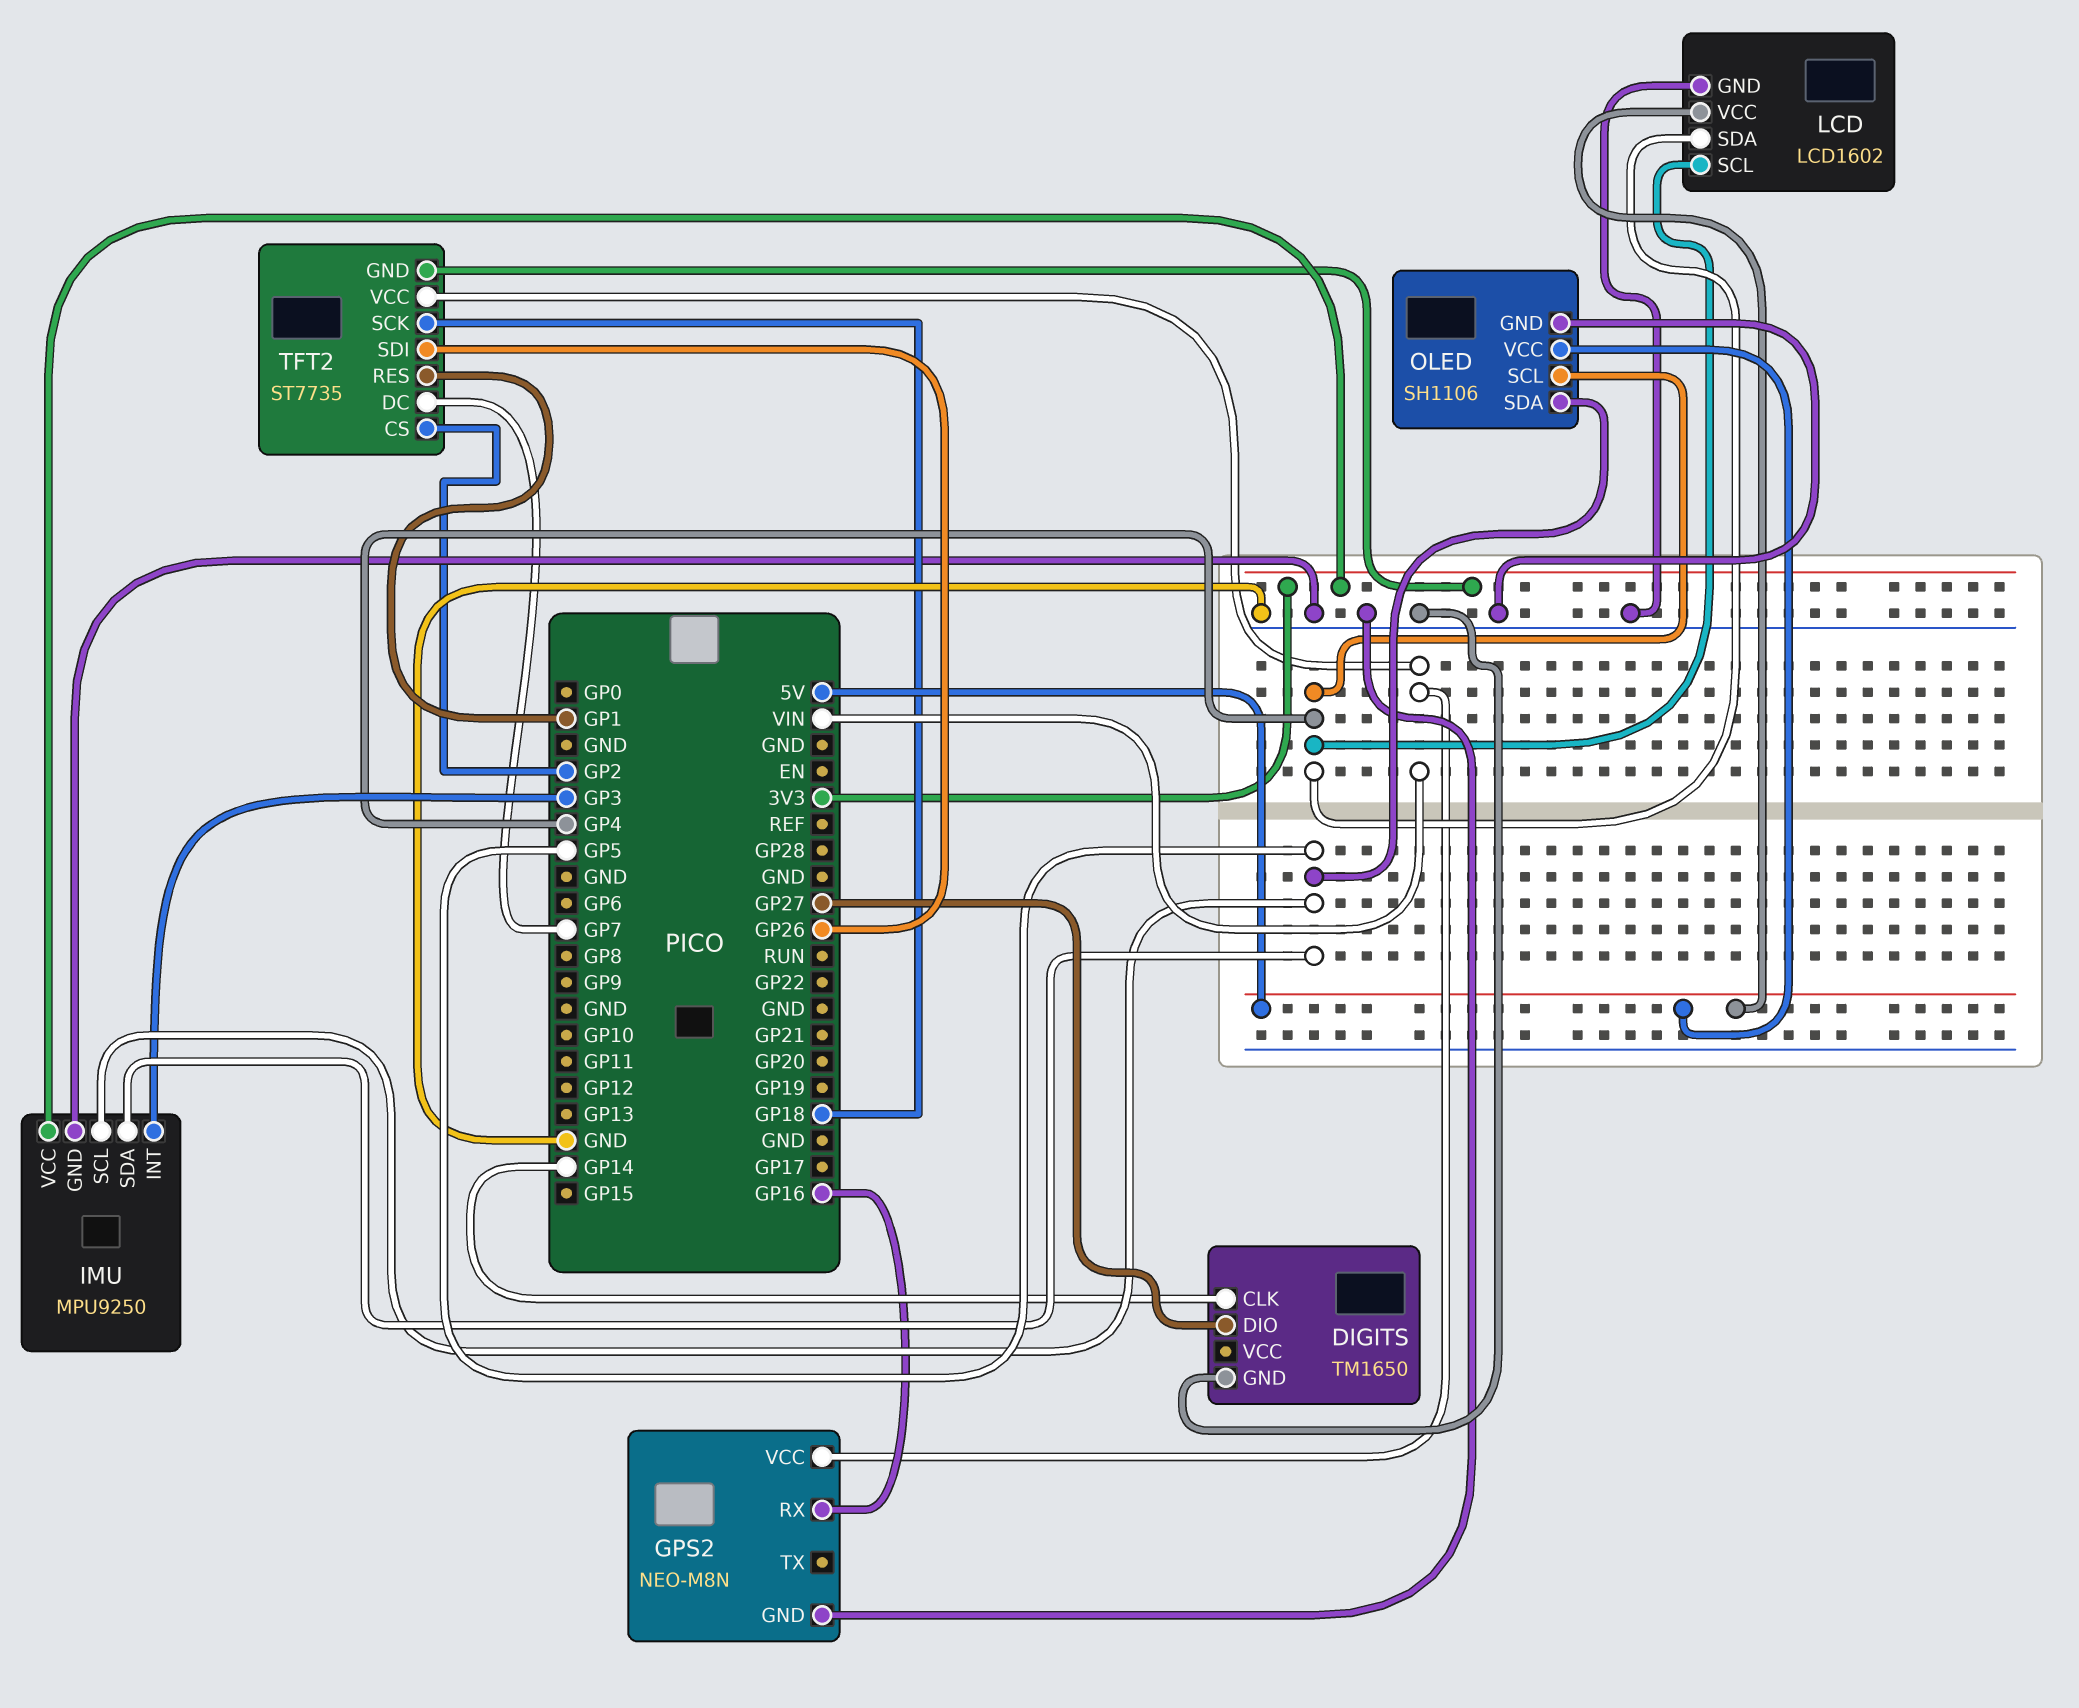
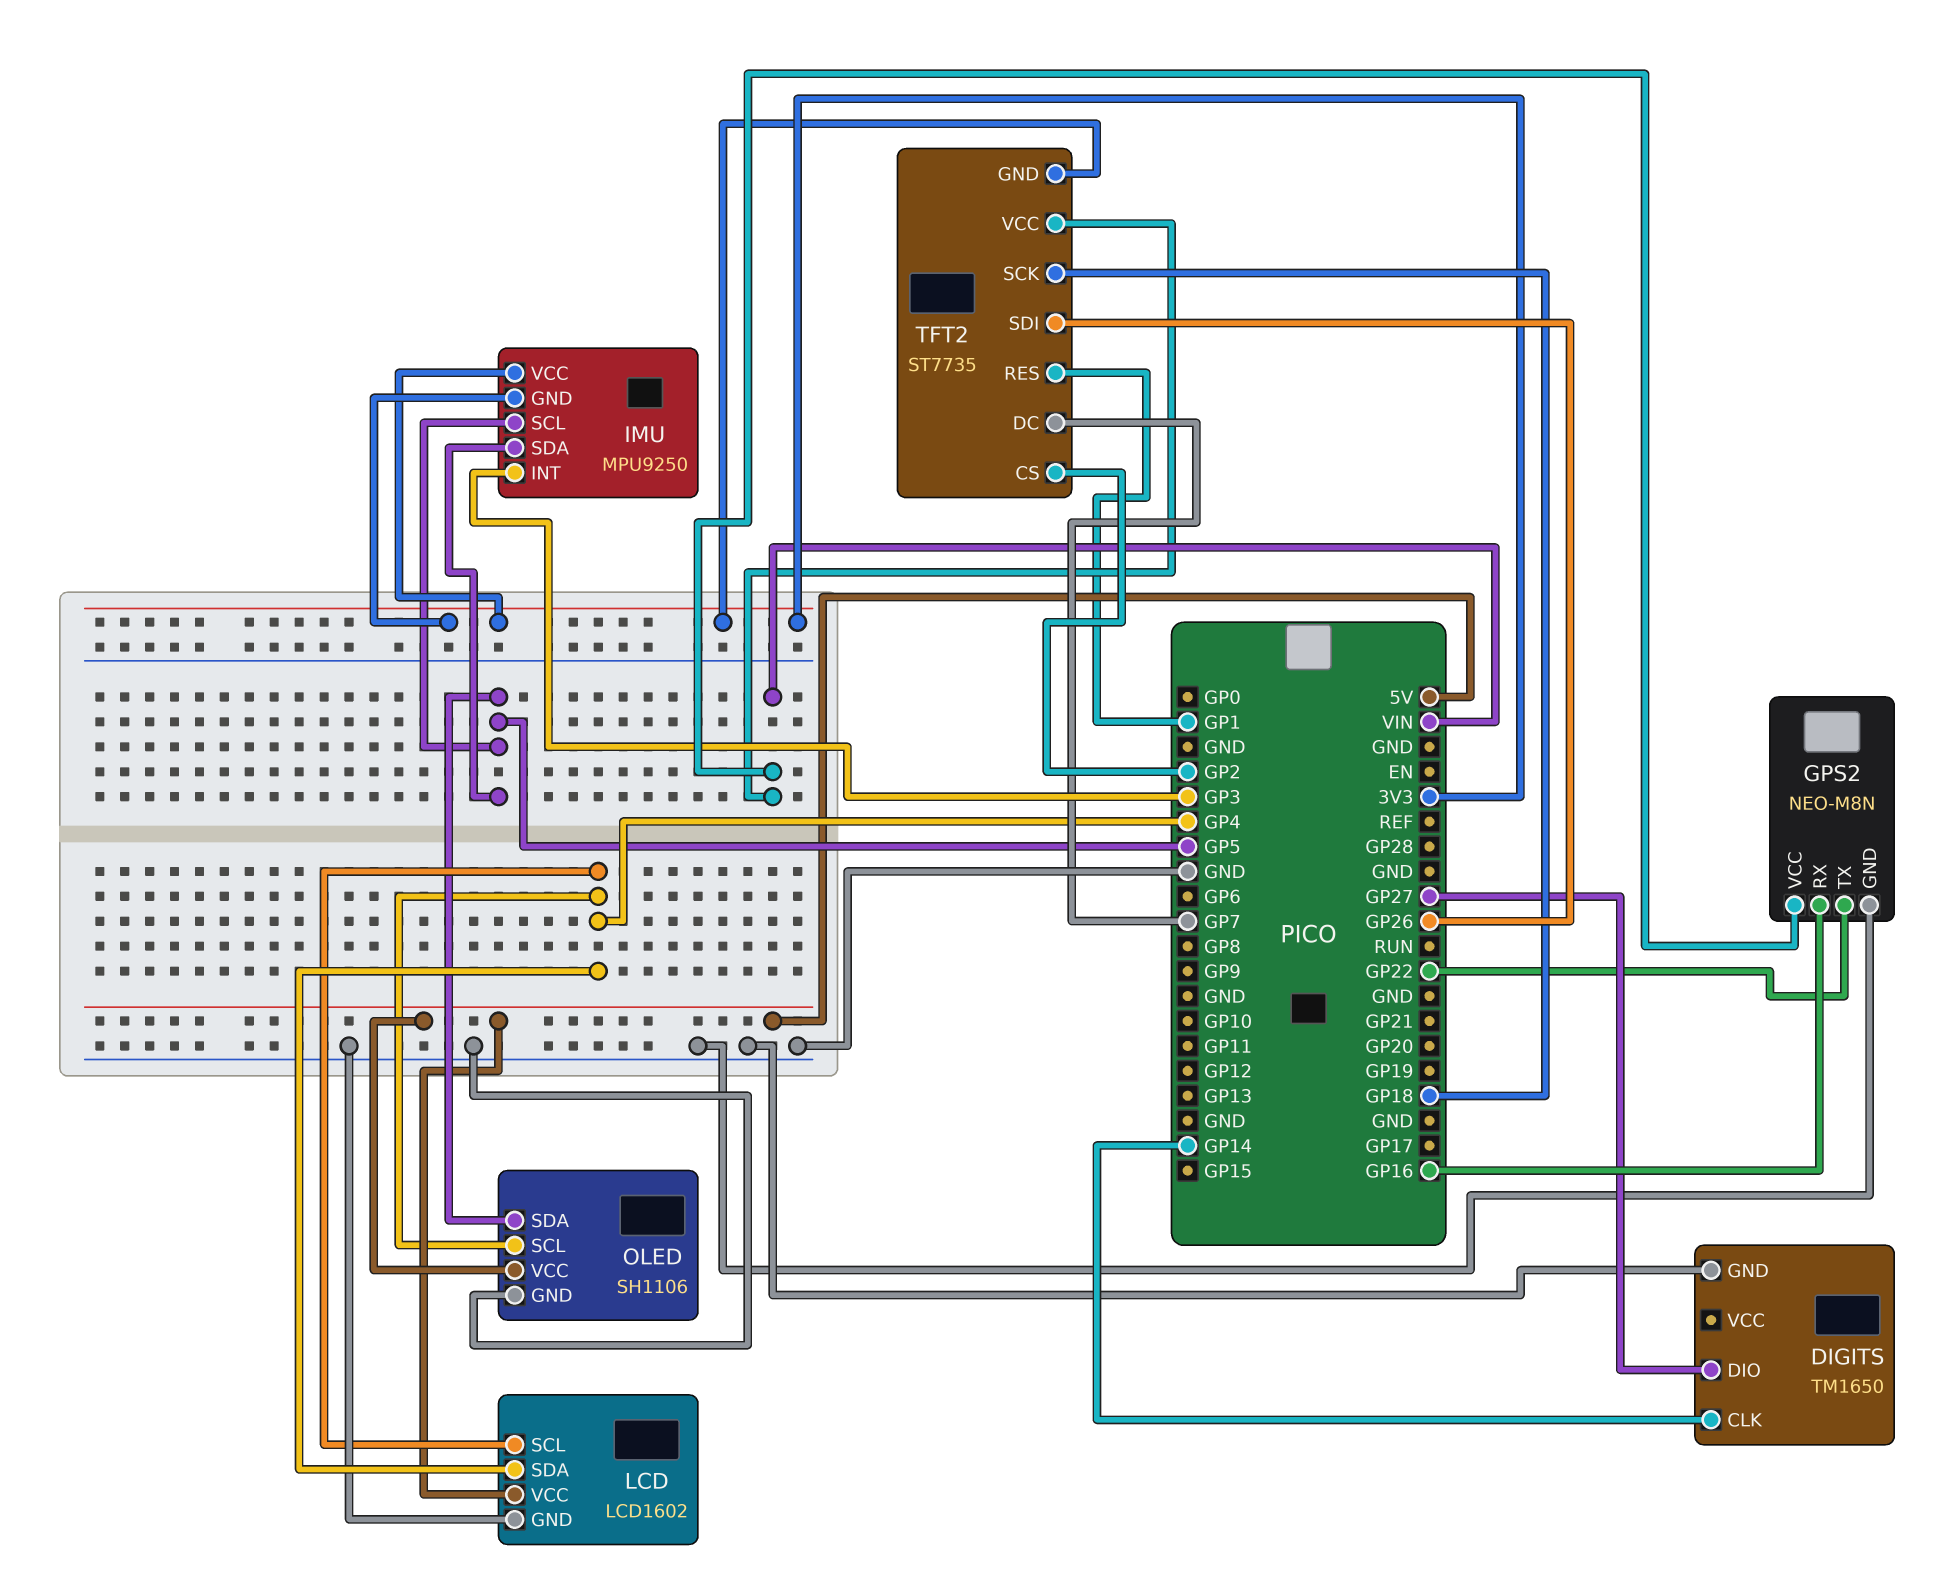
GPS2 pin TX: none -> GP22
IMU pin GND: GND -> 3V3

